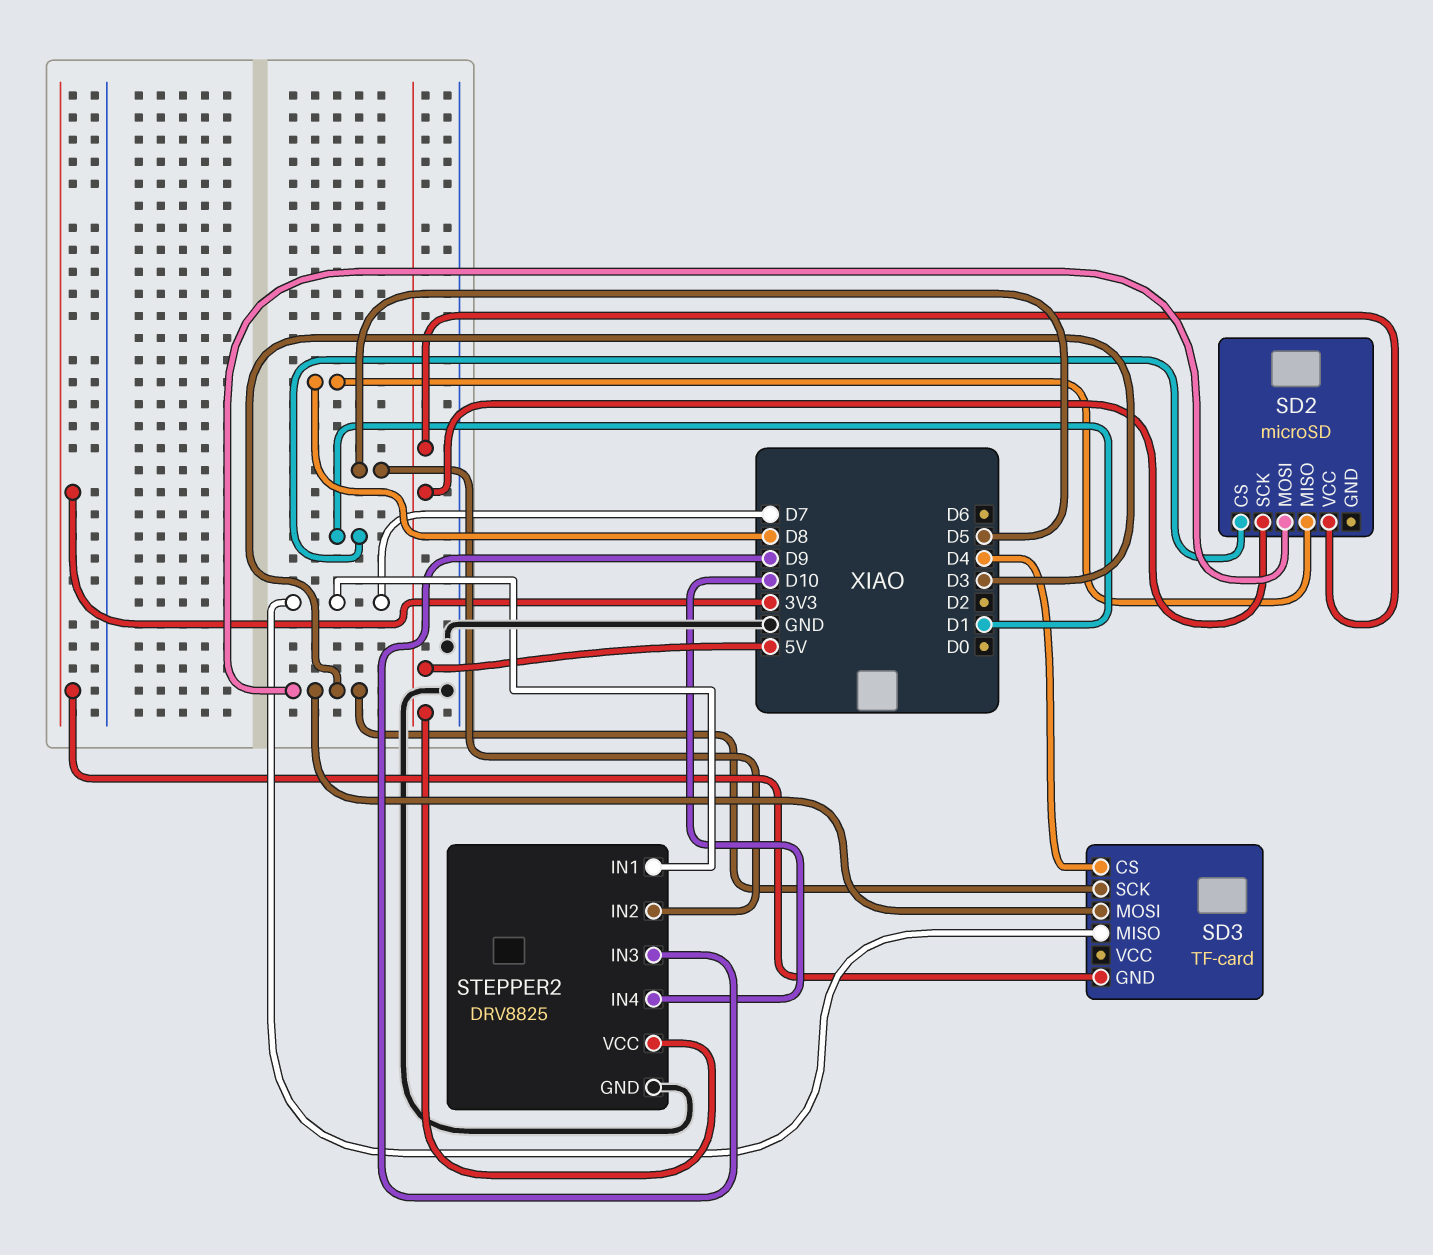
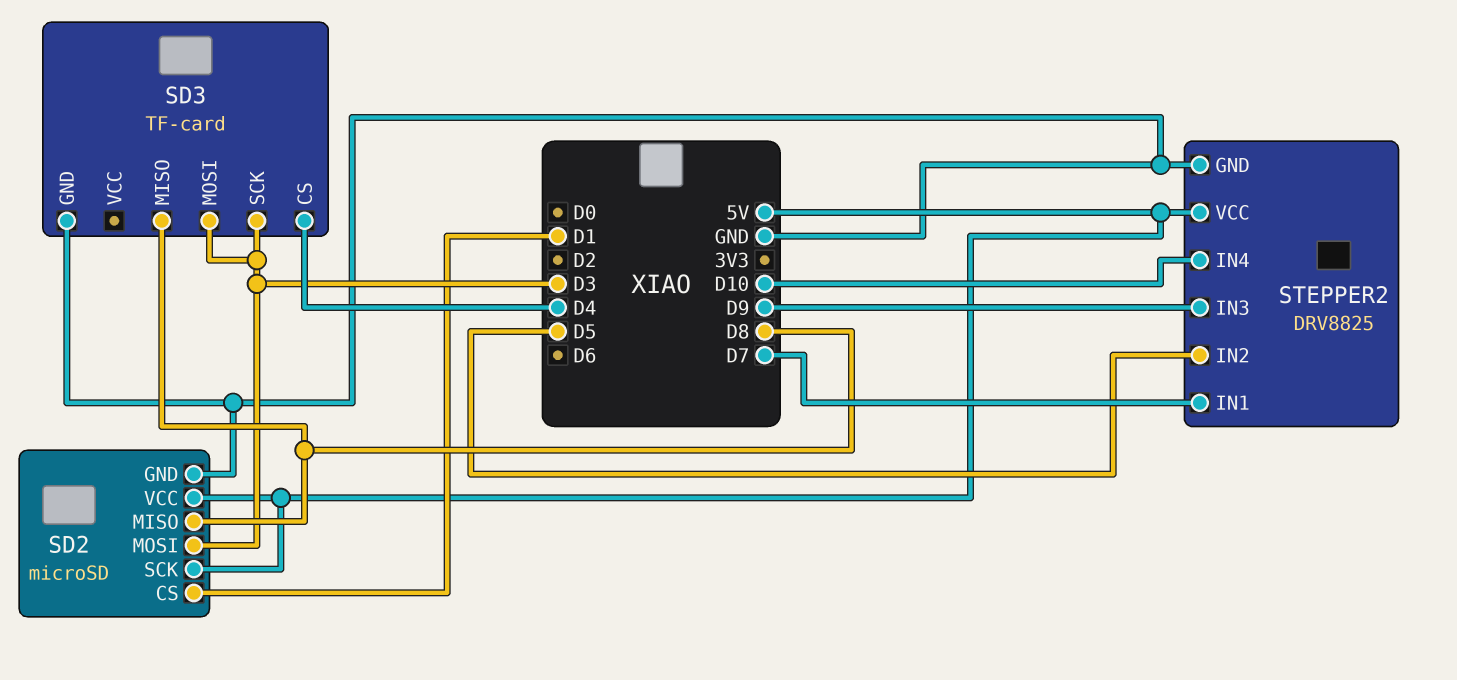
SD2 pin GND: none -> GND
SD3 pin GND: 3V3 -> GND
SD3 pin MISO: D7 -> D8

